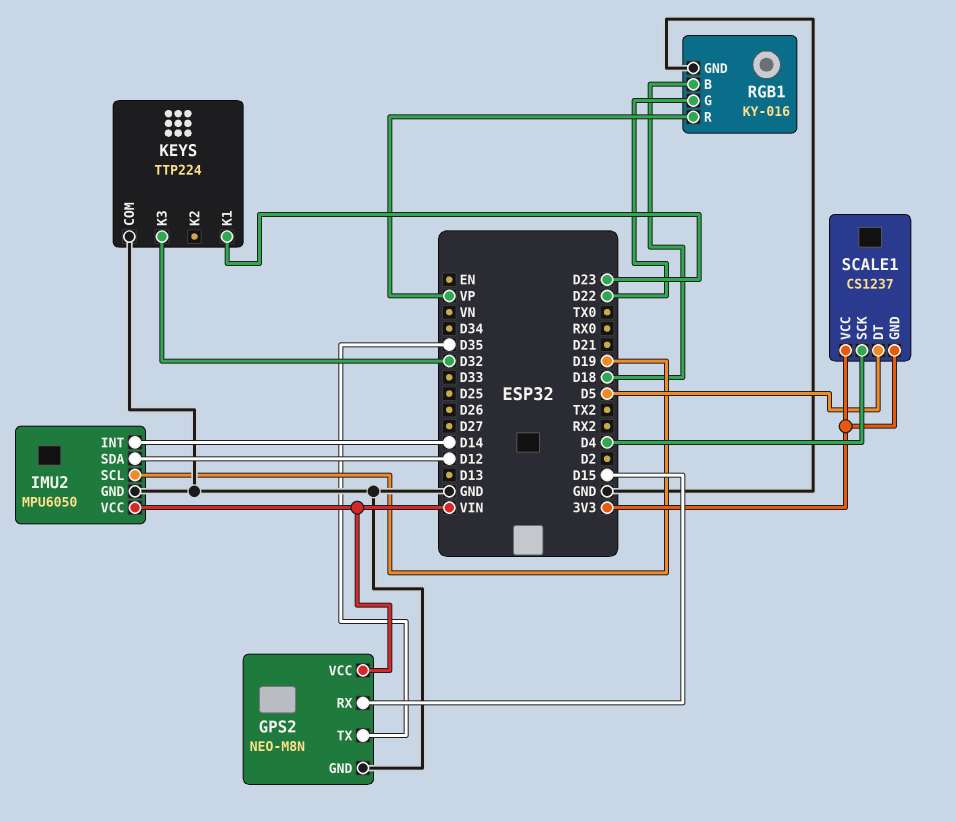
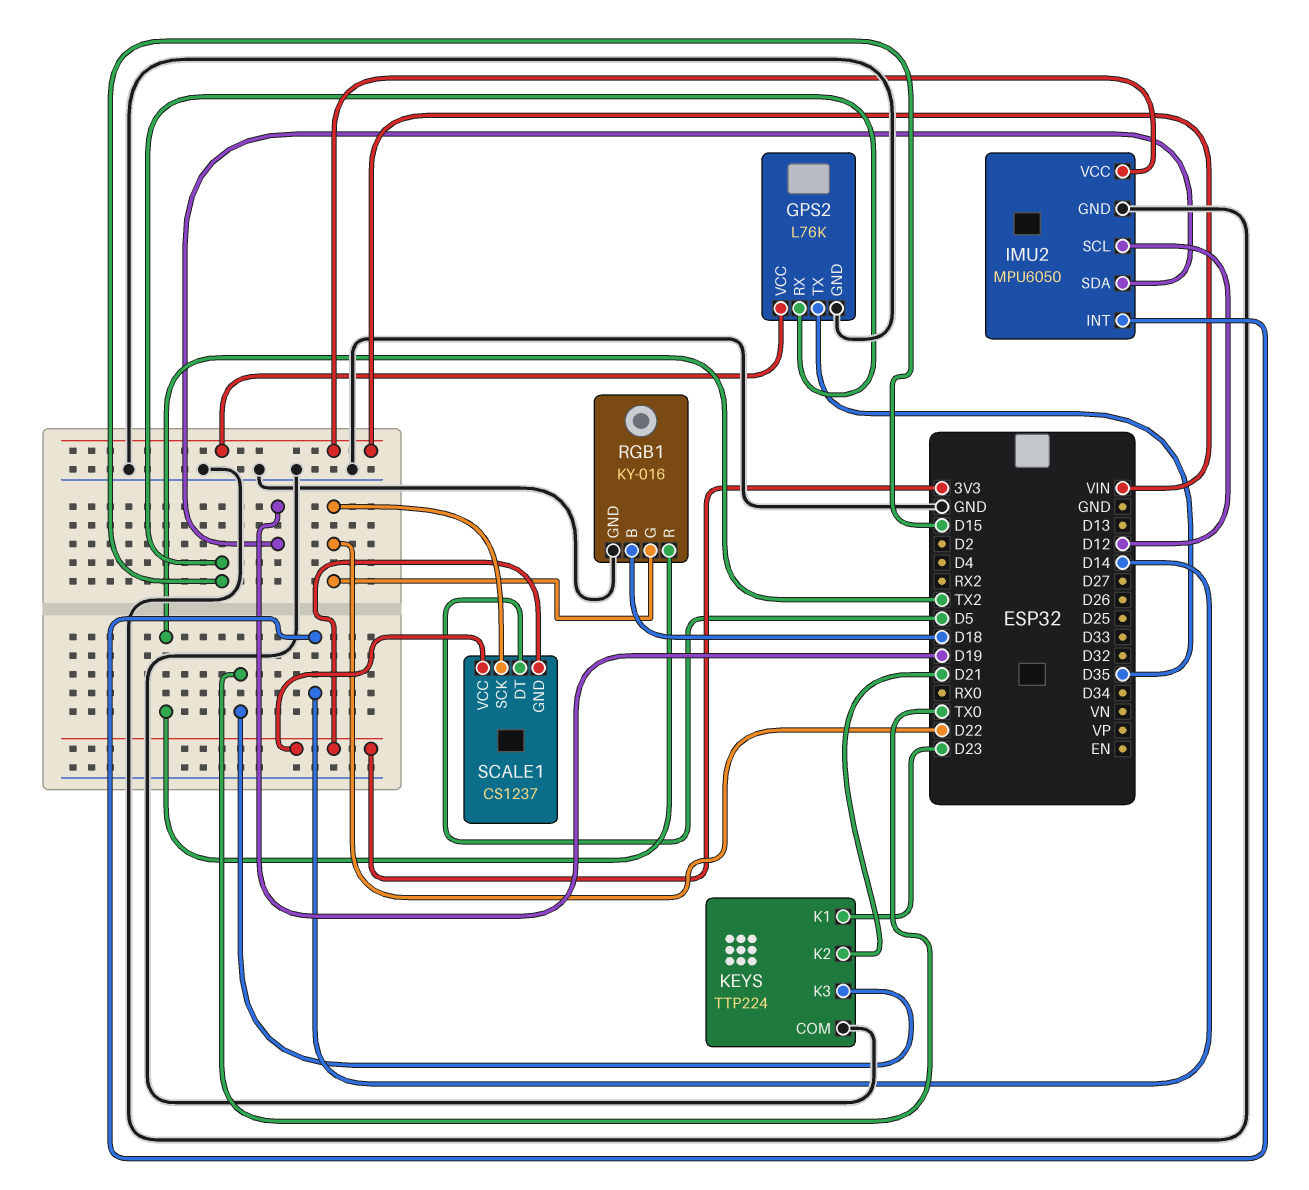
GPS2: NEO-M8N -> L76K
IMU2 pin SCL: D19 -> D12
IMU2 pin SDA: D12 -> D19
KEYS pin K2: none -> D21
KEYS pin K3: D32 -> TX0
RGB1 pin R: VP -> TX2
SCALE1 pin SCK: D4 -> D22

